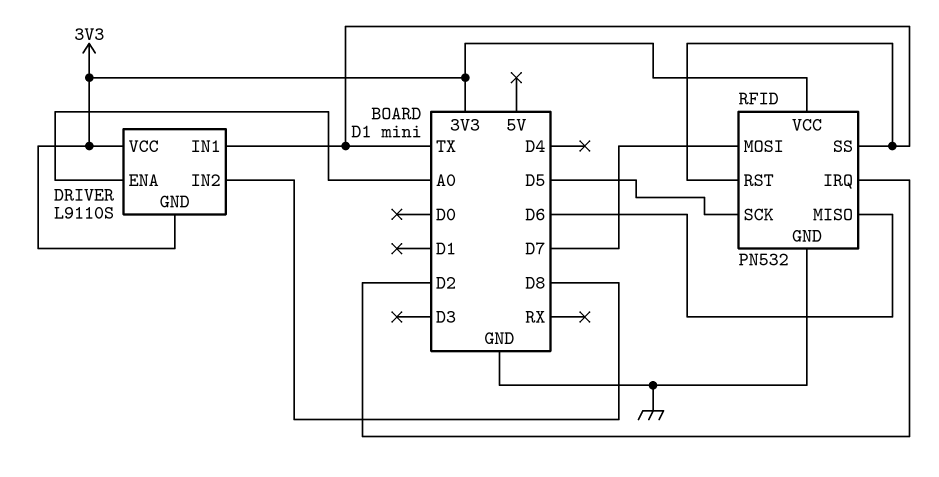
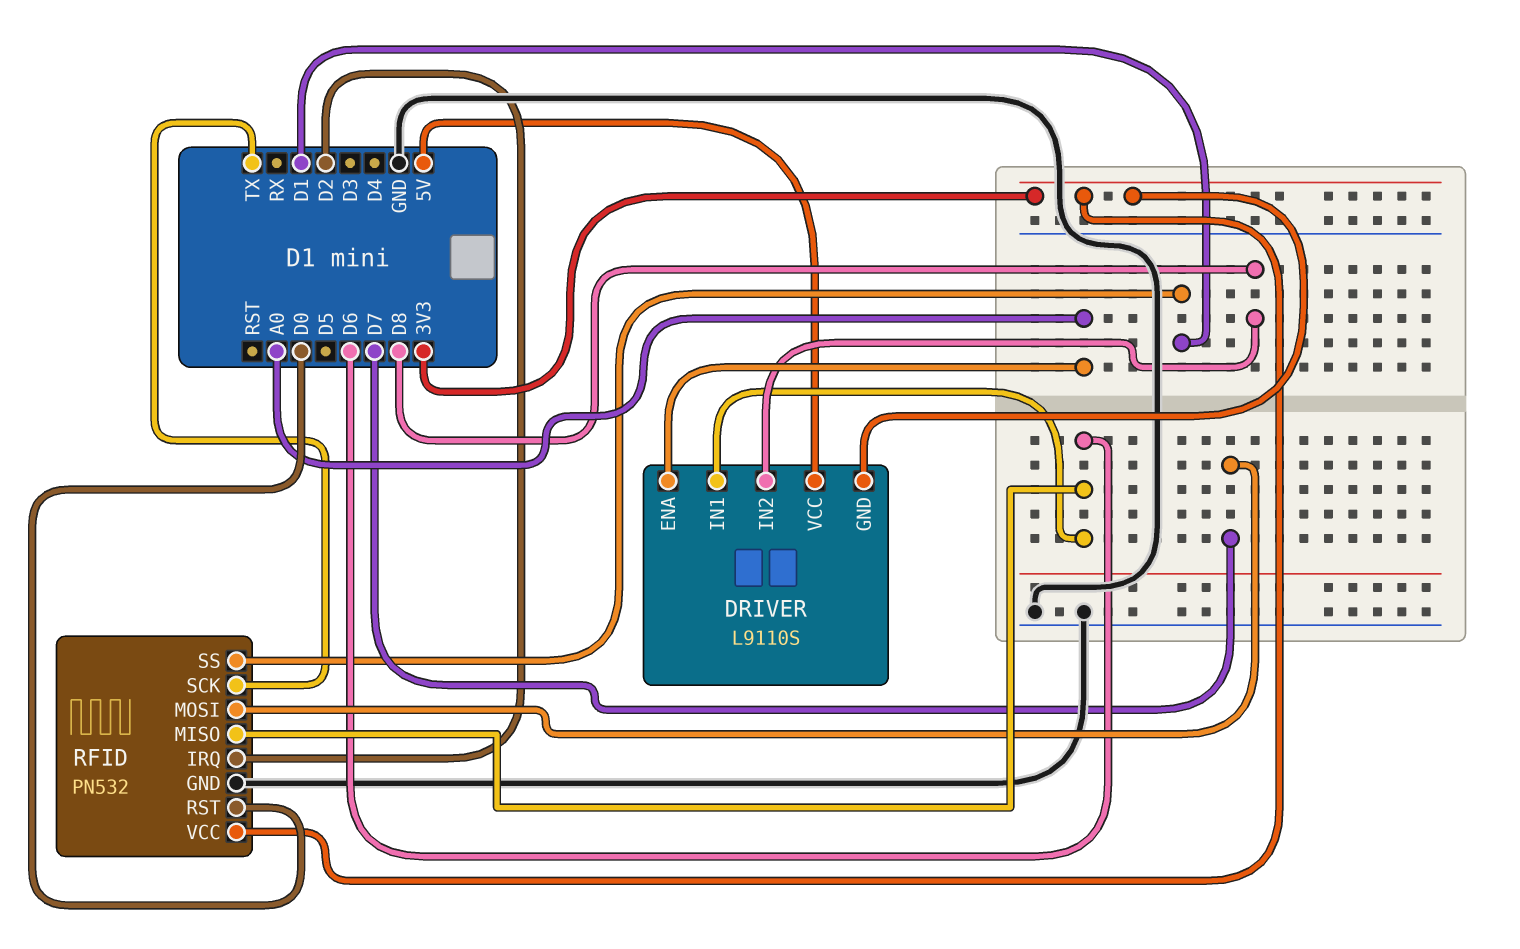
DRIVER pin IN1: TX -> D6
DRIVER pin VCC: 3V3 -> 5V
RFID pin RST: TX -> D0
RFID pin SCK: D5 -> TX
RFID pin SS: TX -> D1

